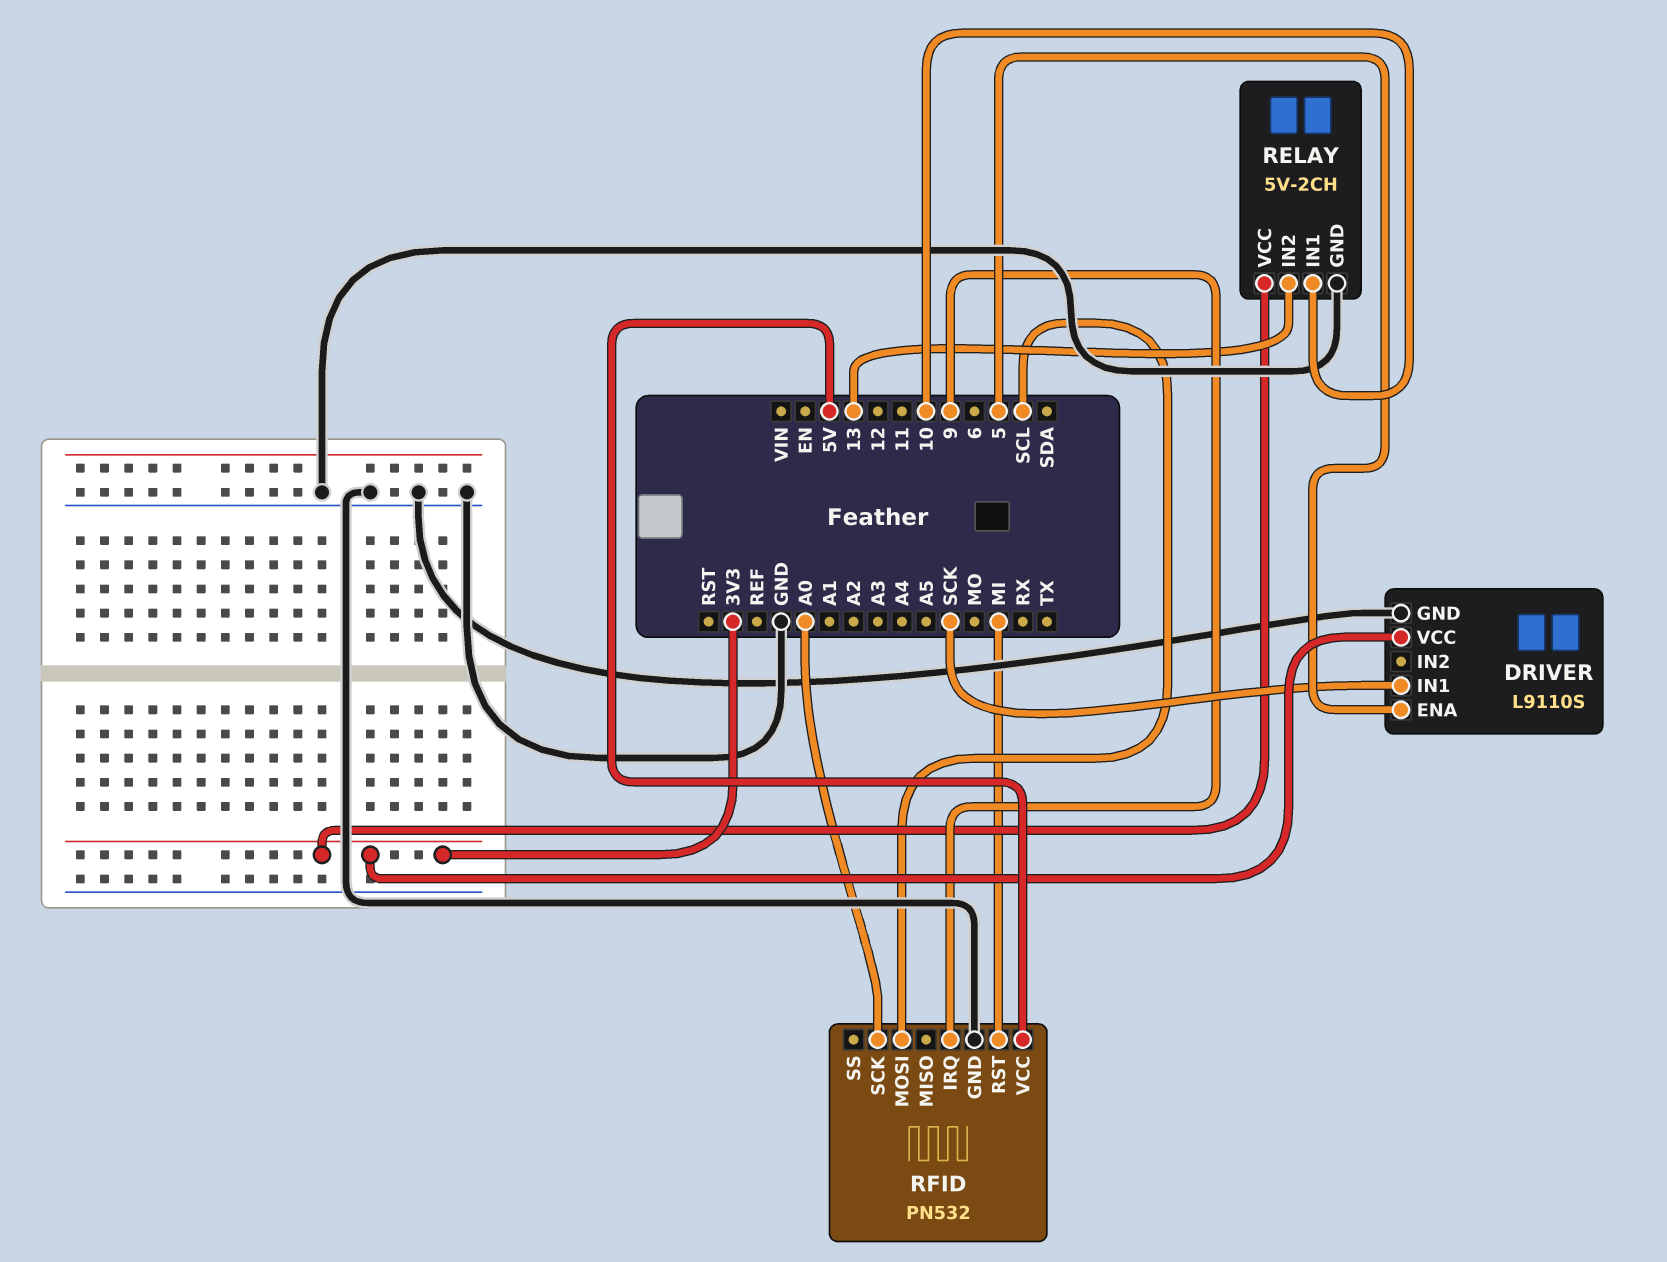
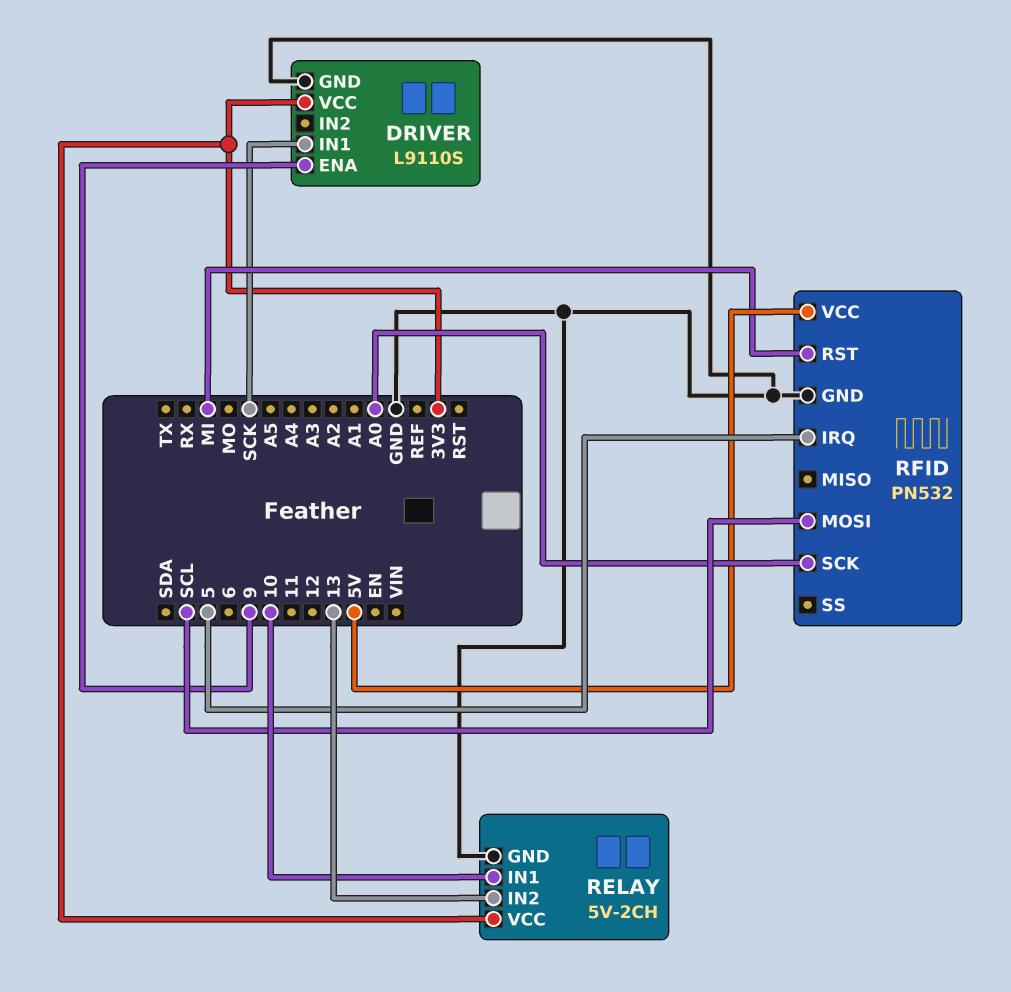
DRIVER pin ENA: 5 -> 9
RFID pin IRQ: 9 -> 5

